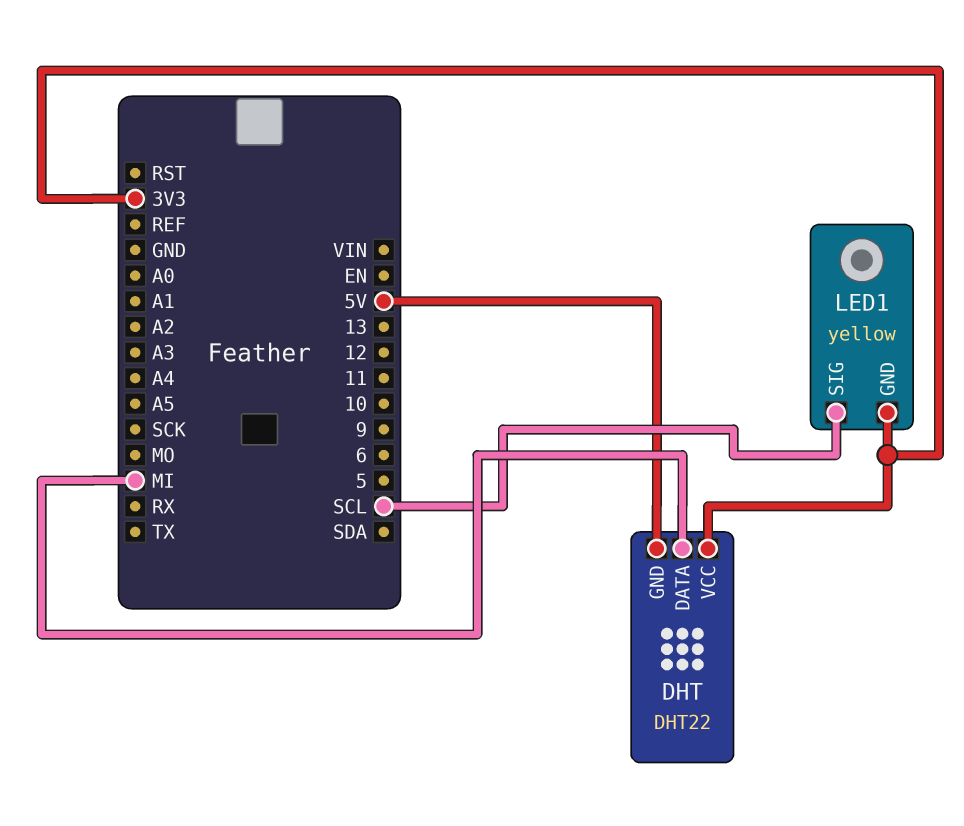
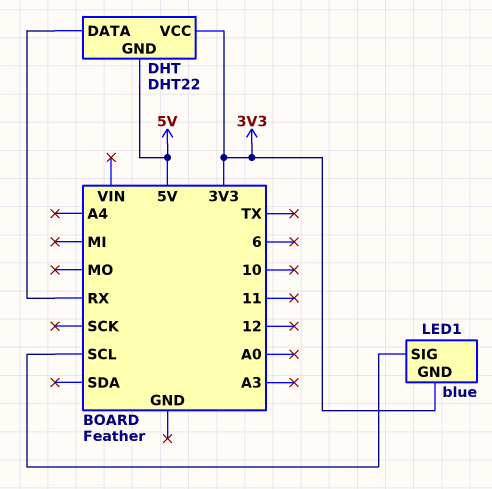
DHT pin DATA: MI -> RX
LED1: yellow -> blue

